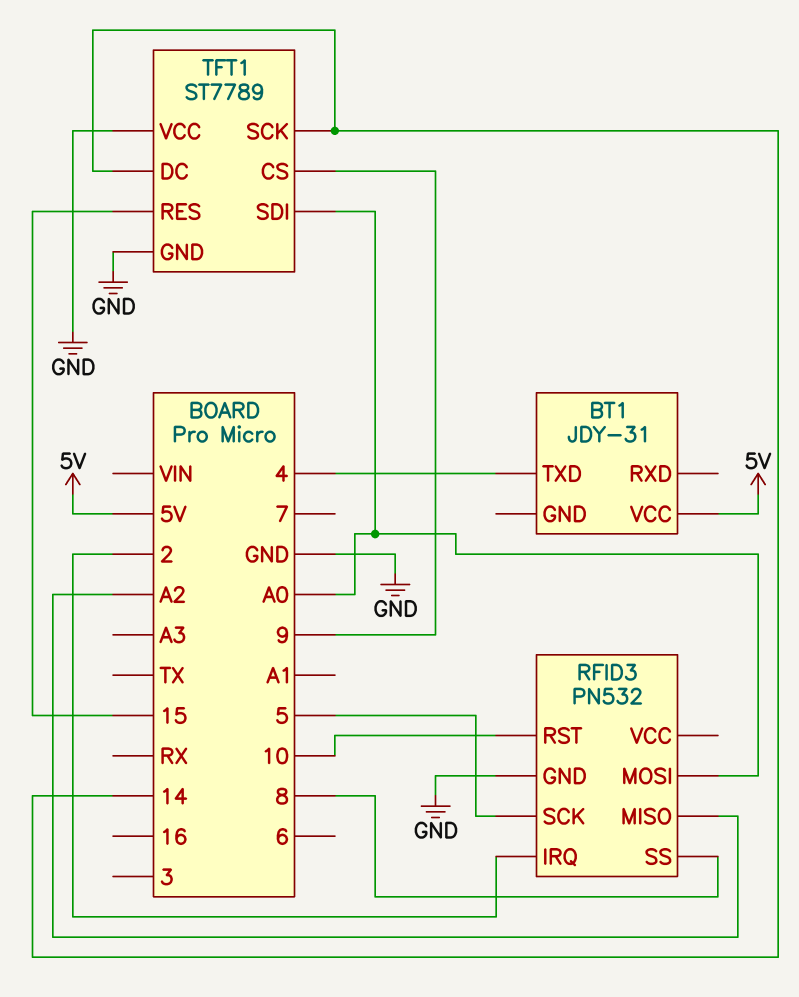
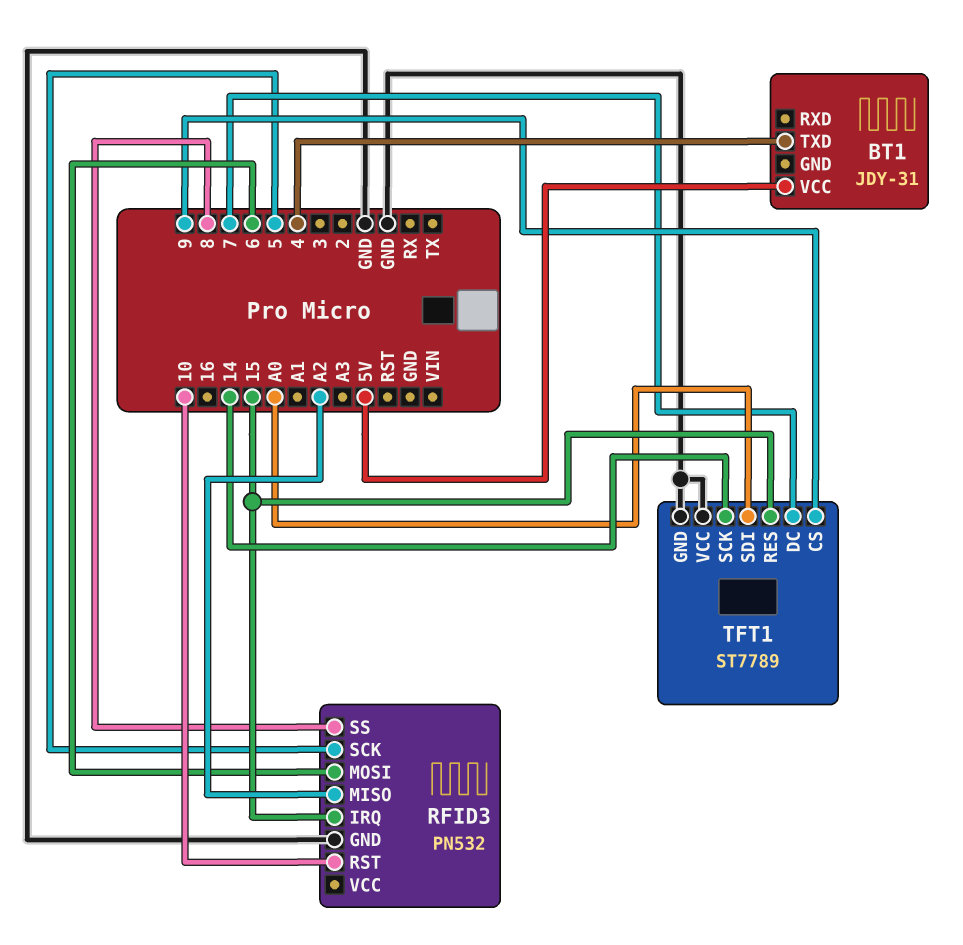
RFID3 pin IRQ: 2 -> 15
RFID3 pin MOSI: A0 -> 6
TFT1 pin DC: 14 -> 7

